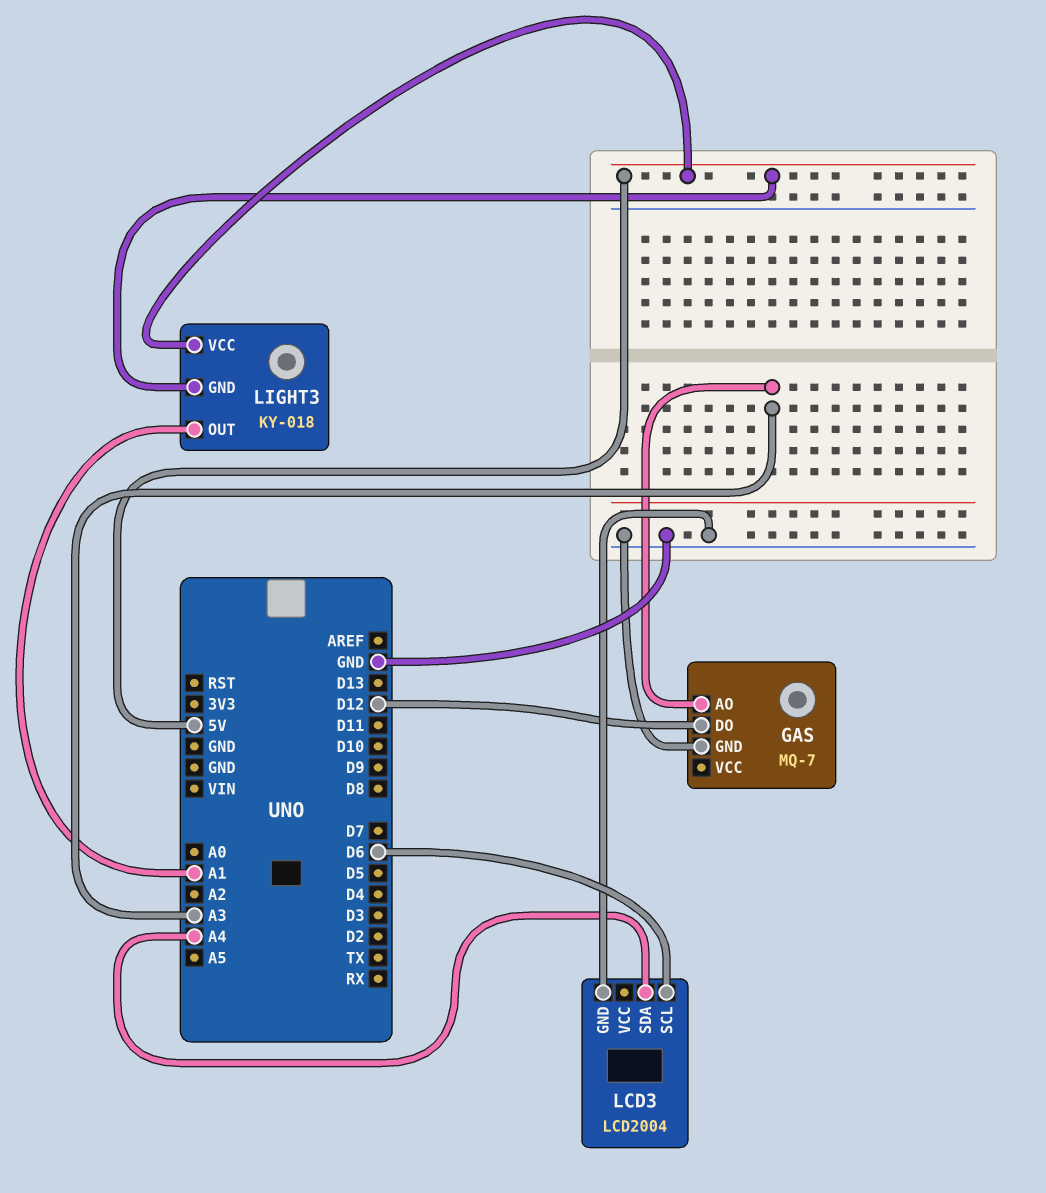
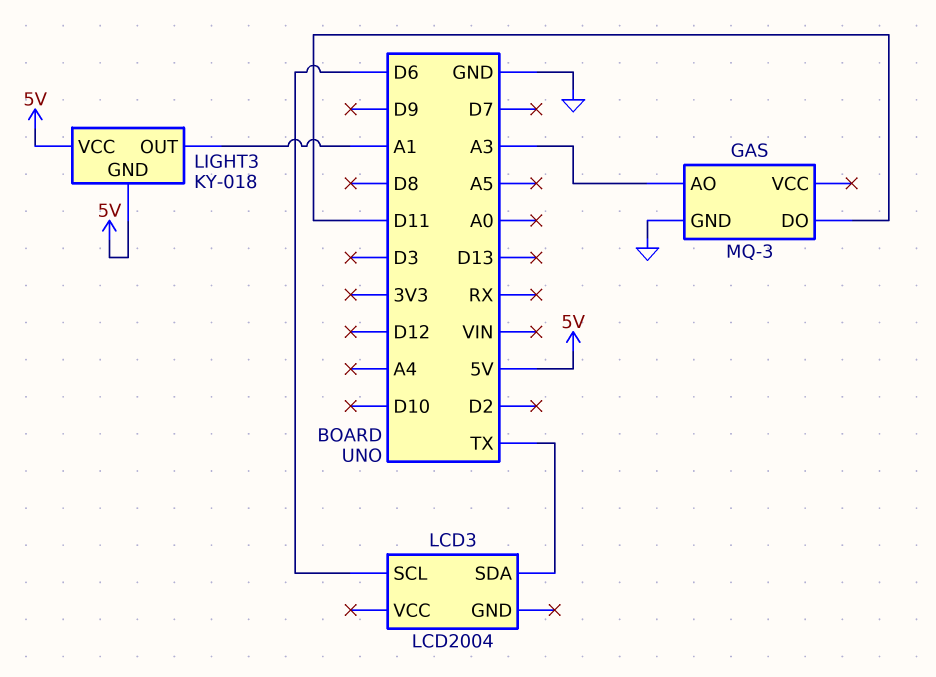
GAS: MQ-7 -> MQ-3
GAS pin DO: D12 -> D11
LCD3 pin GND: GND -> none
LCD3 pin SDA: A4 -> TX

